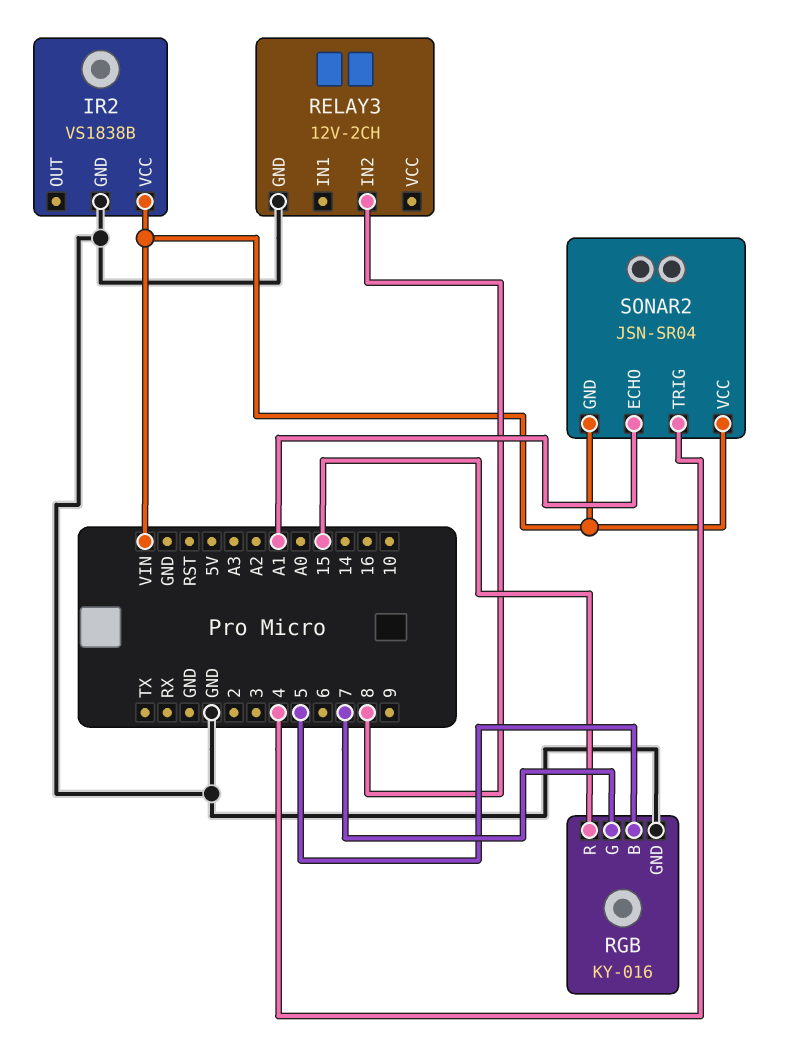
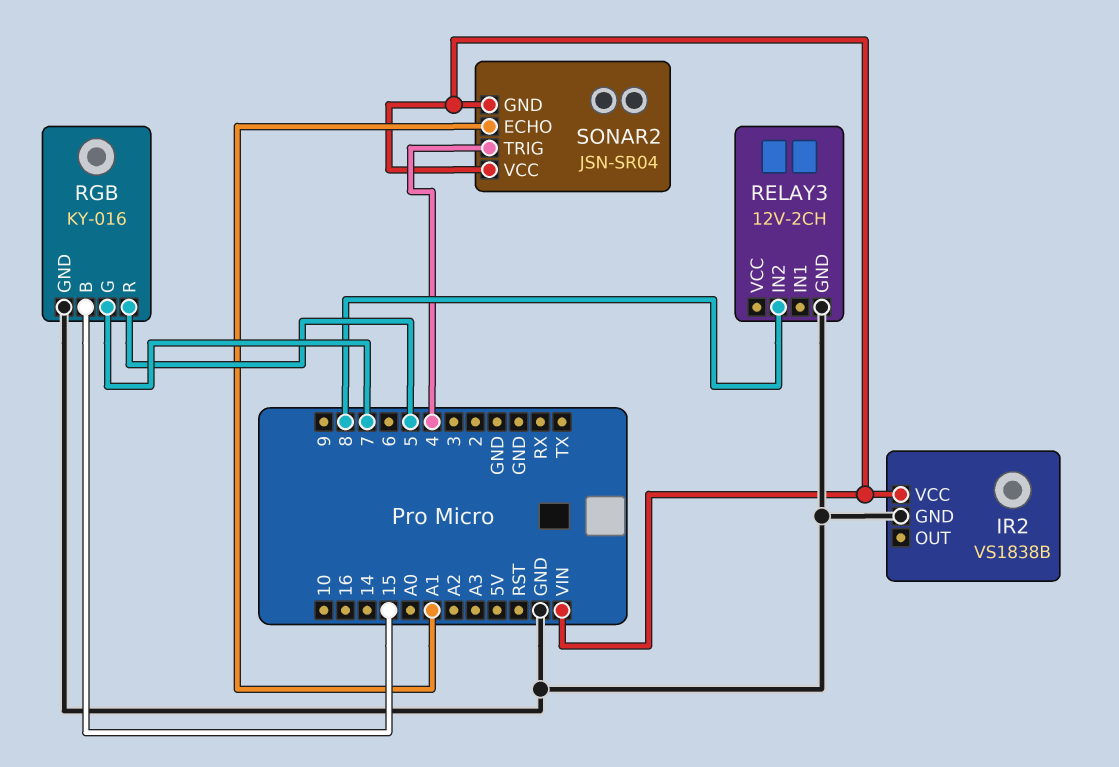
RGB pin B: 5 -> 15
RGB pin R: 15 -> 5

